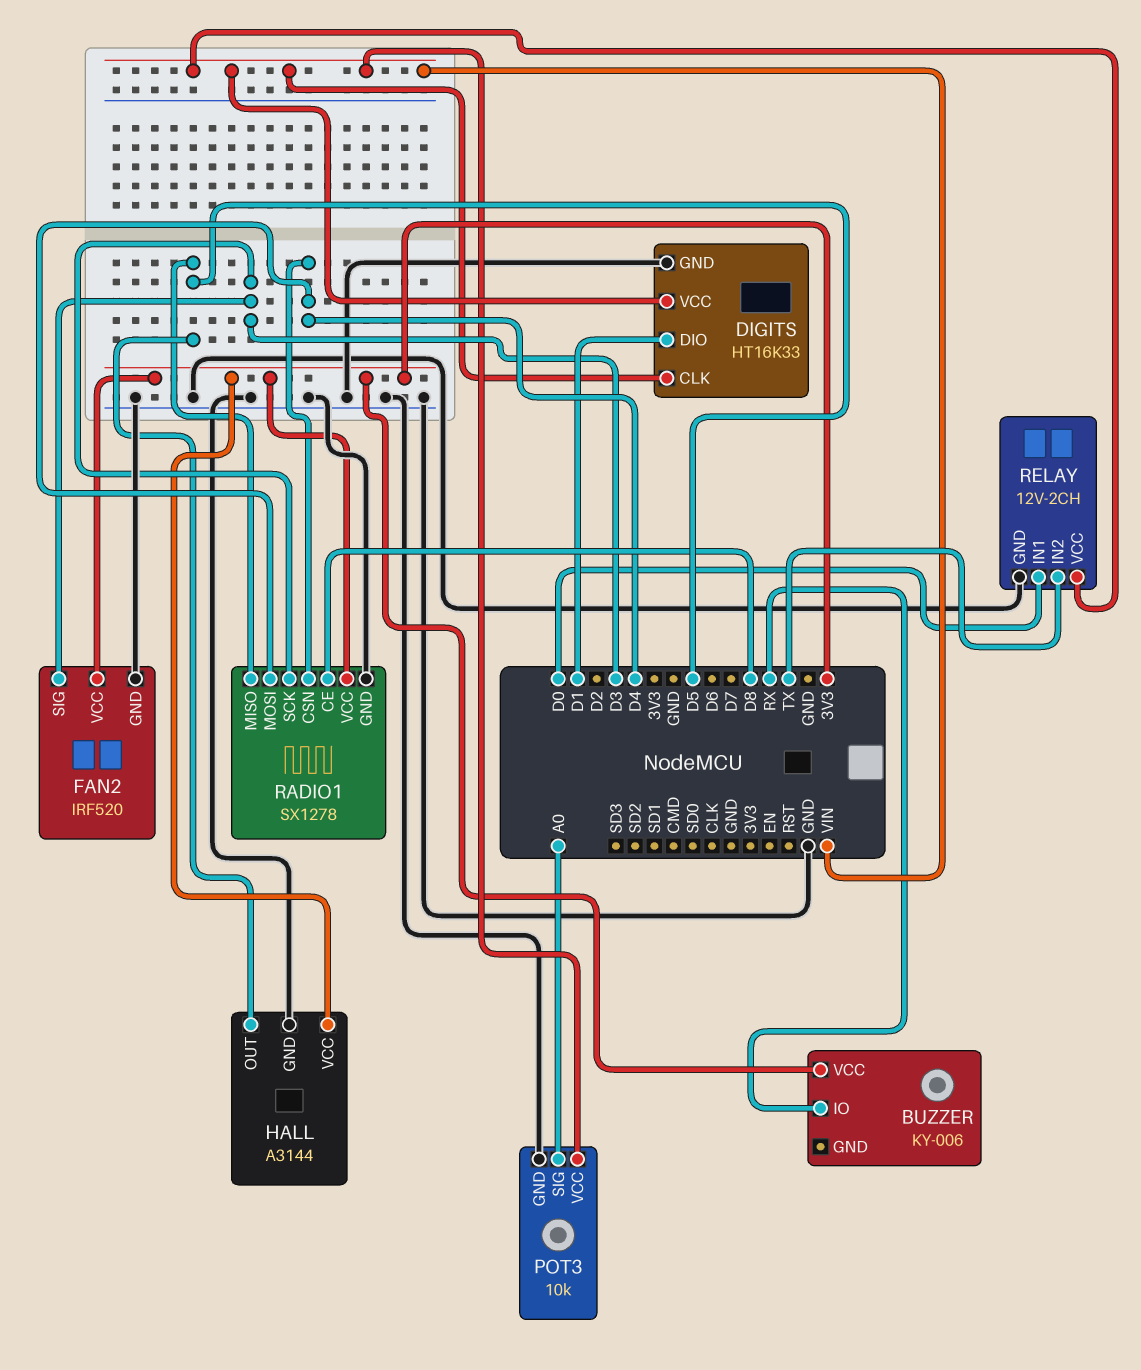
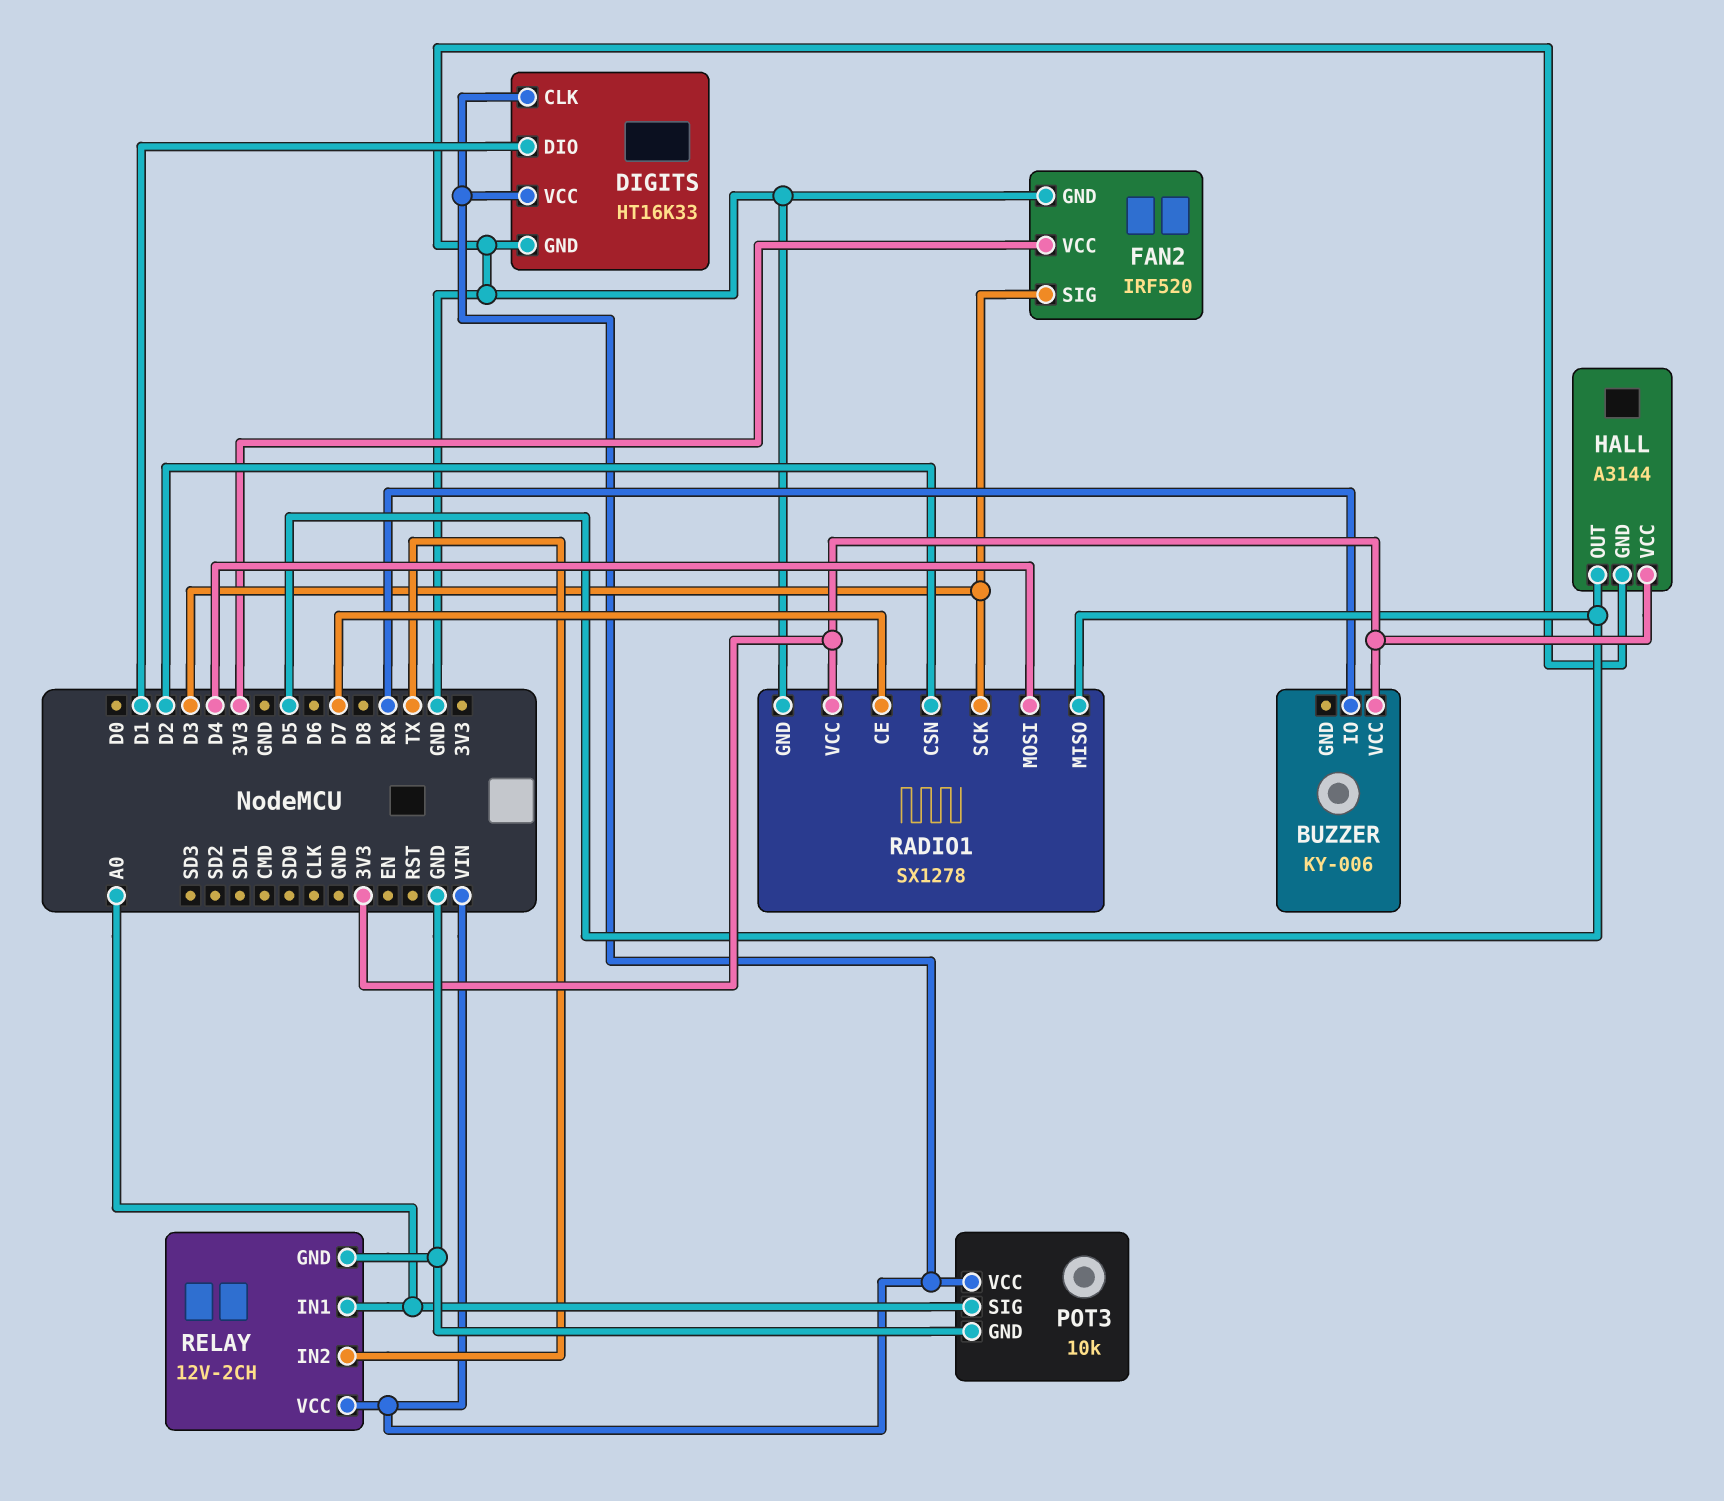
RADIO1 pin CE: D8 -> D7
RADIO1 pin CSN: D4 -> D2
RELAY pin IN1: D0 -> A0

